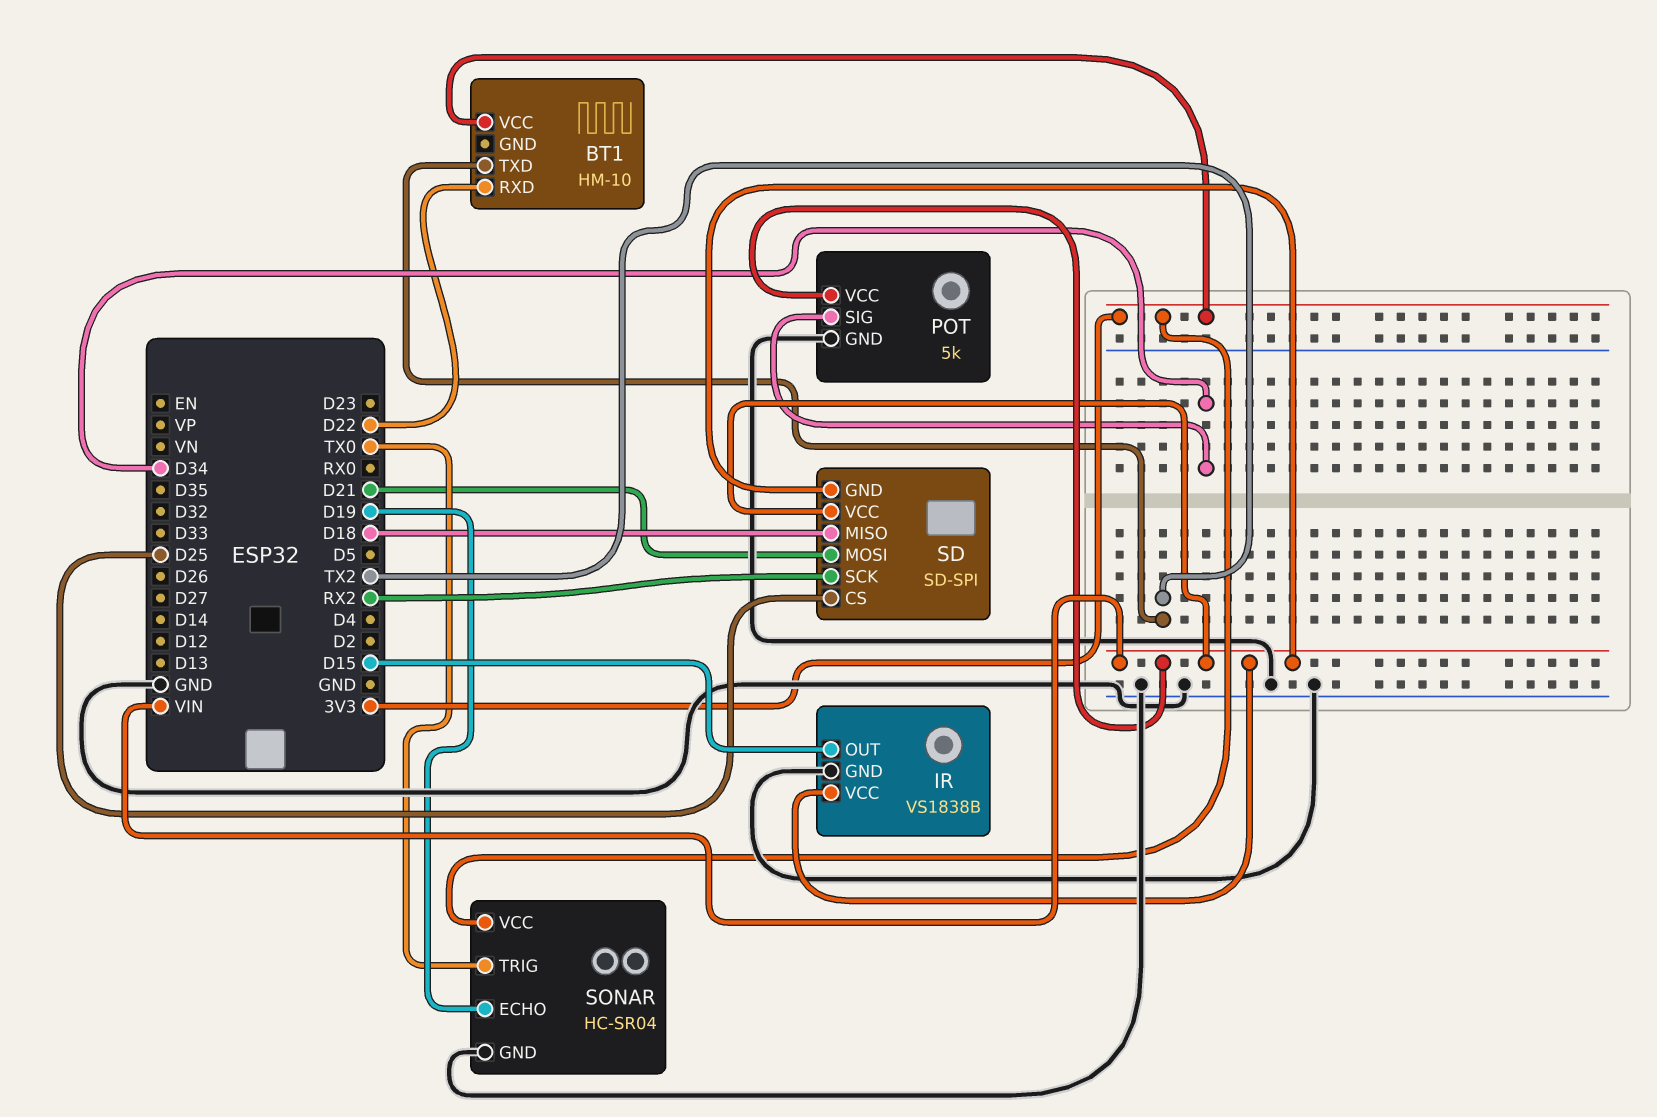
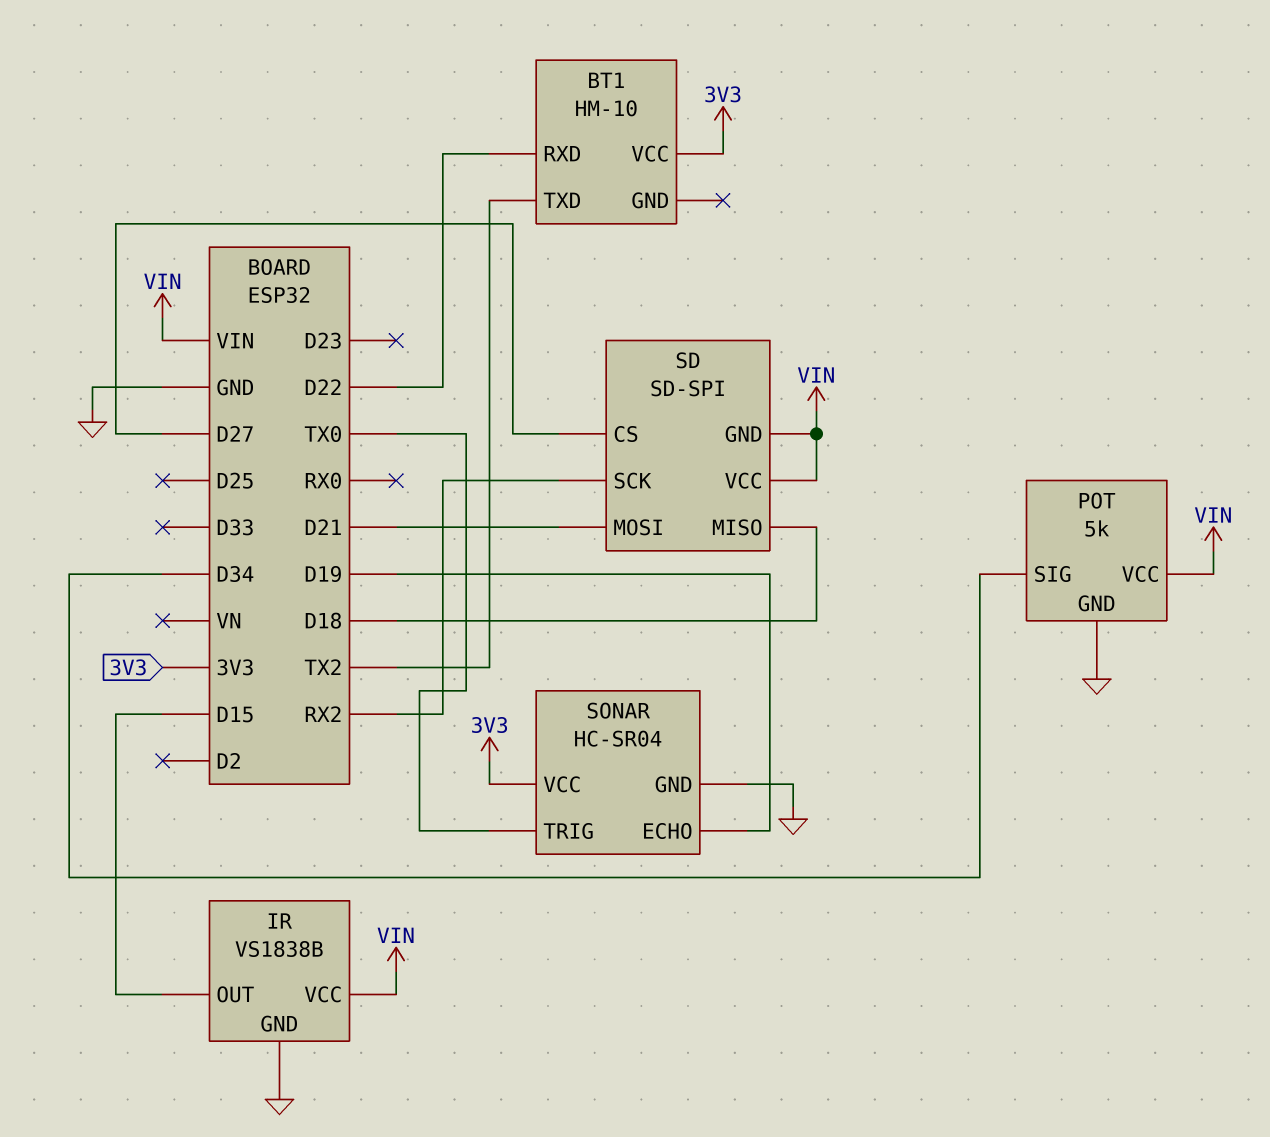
SD pin CS: D25 -> D27

